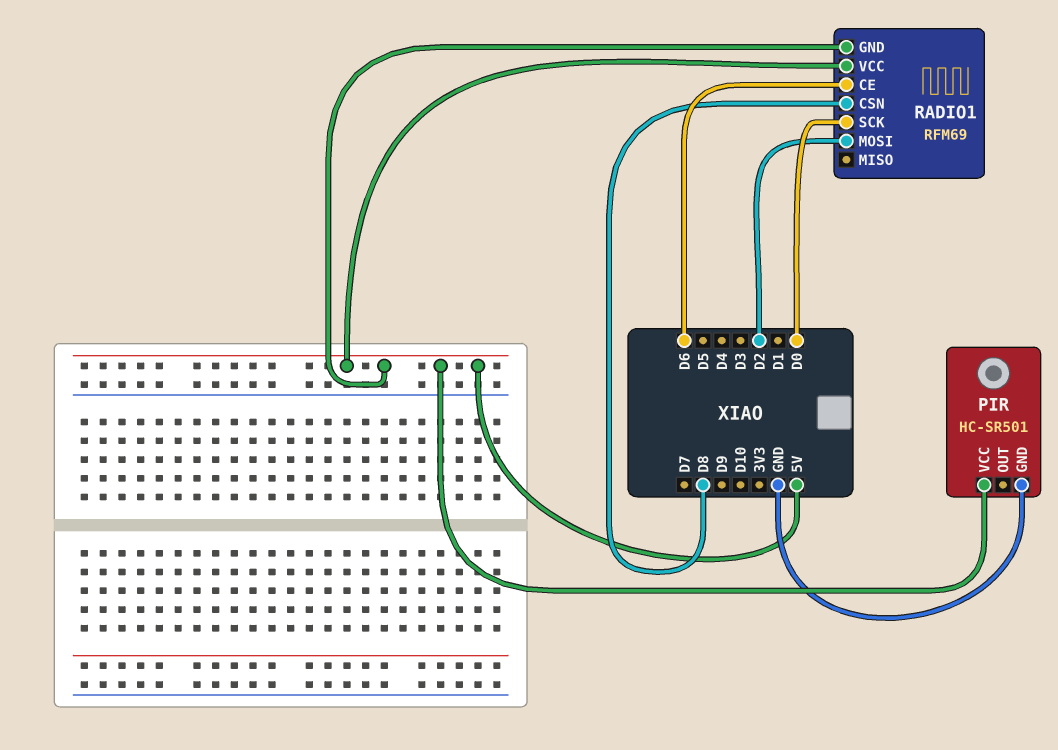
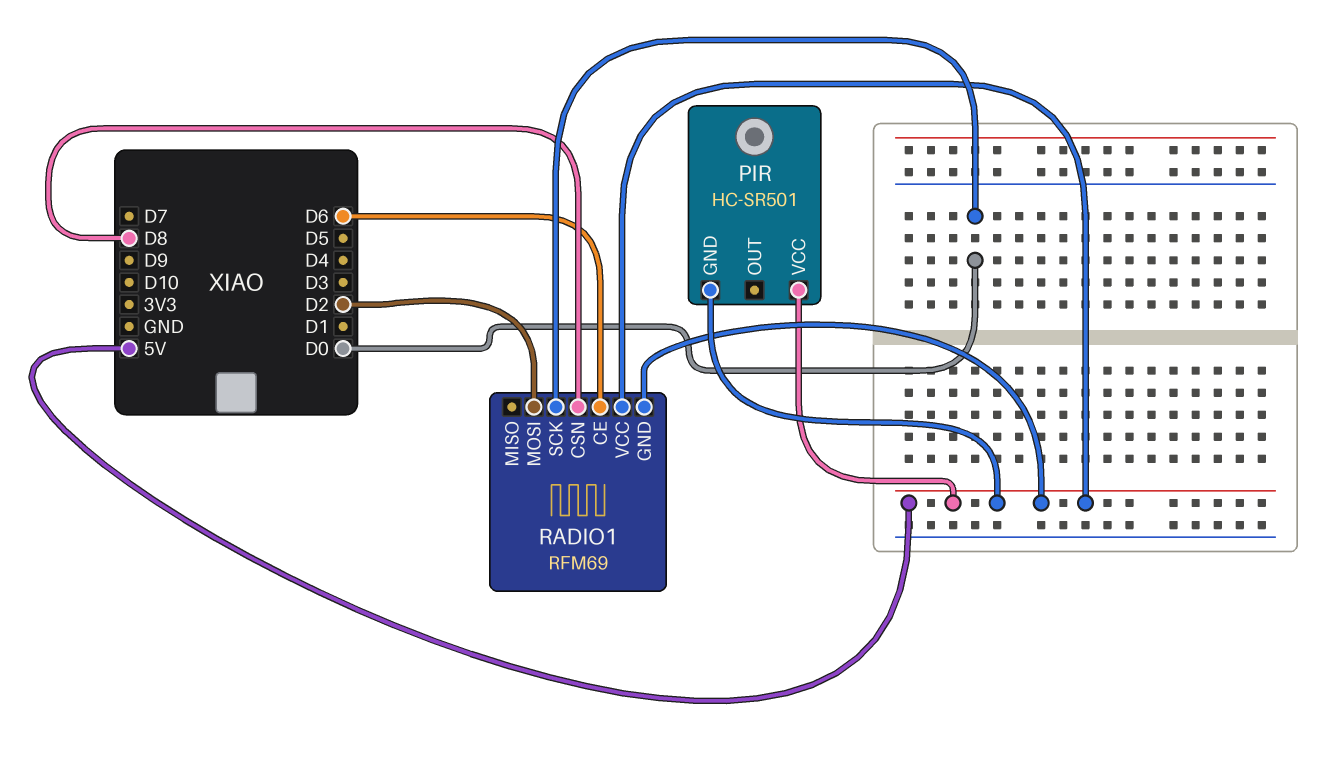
PIR pin GND: GND -> 5V

